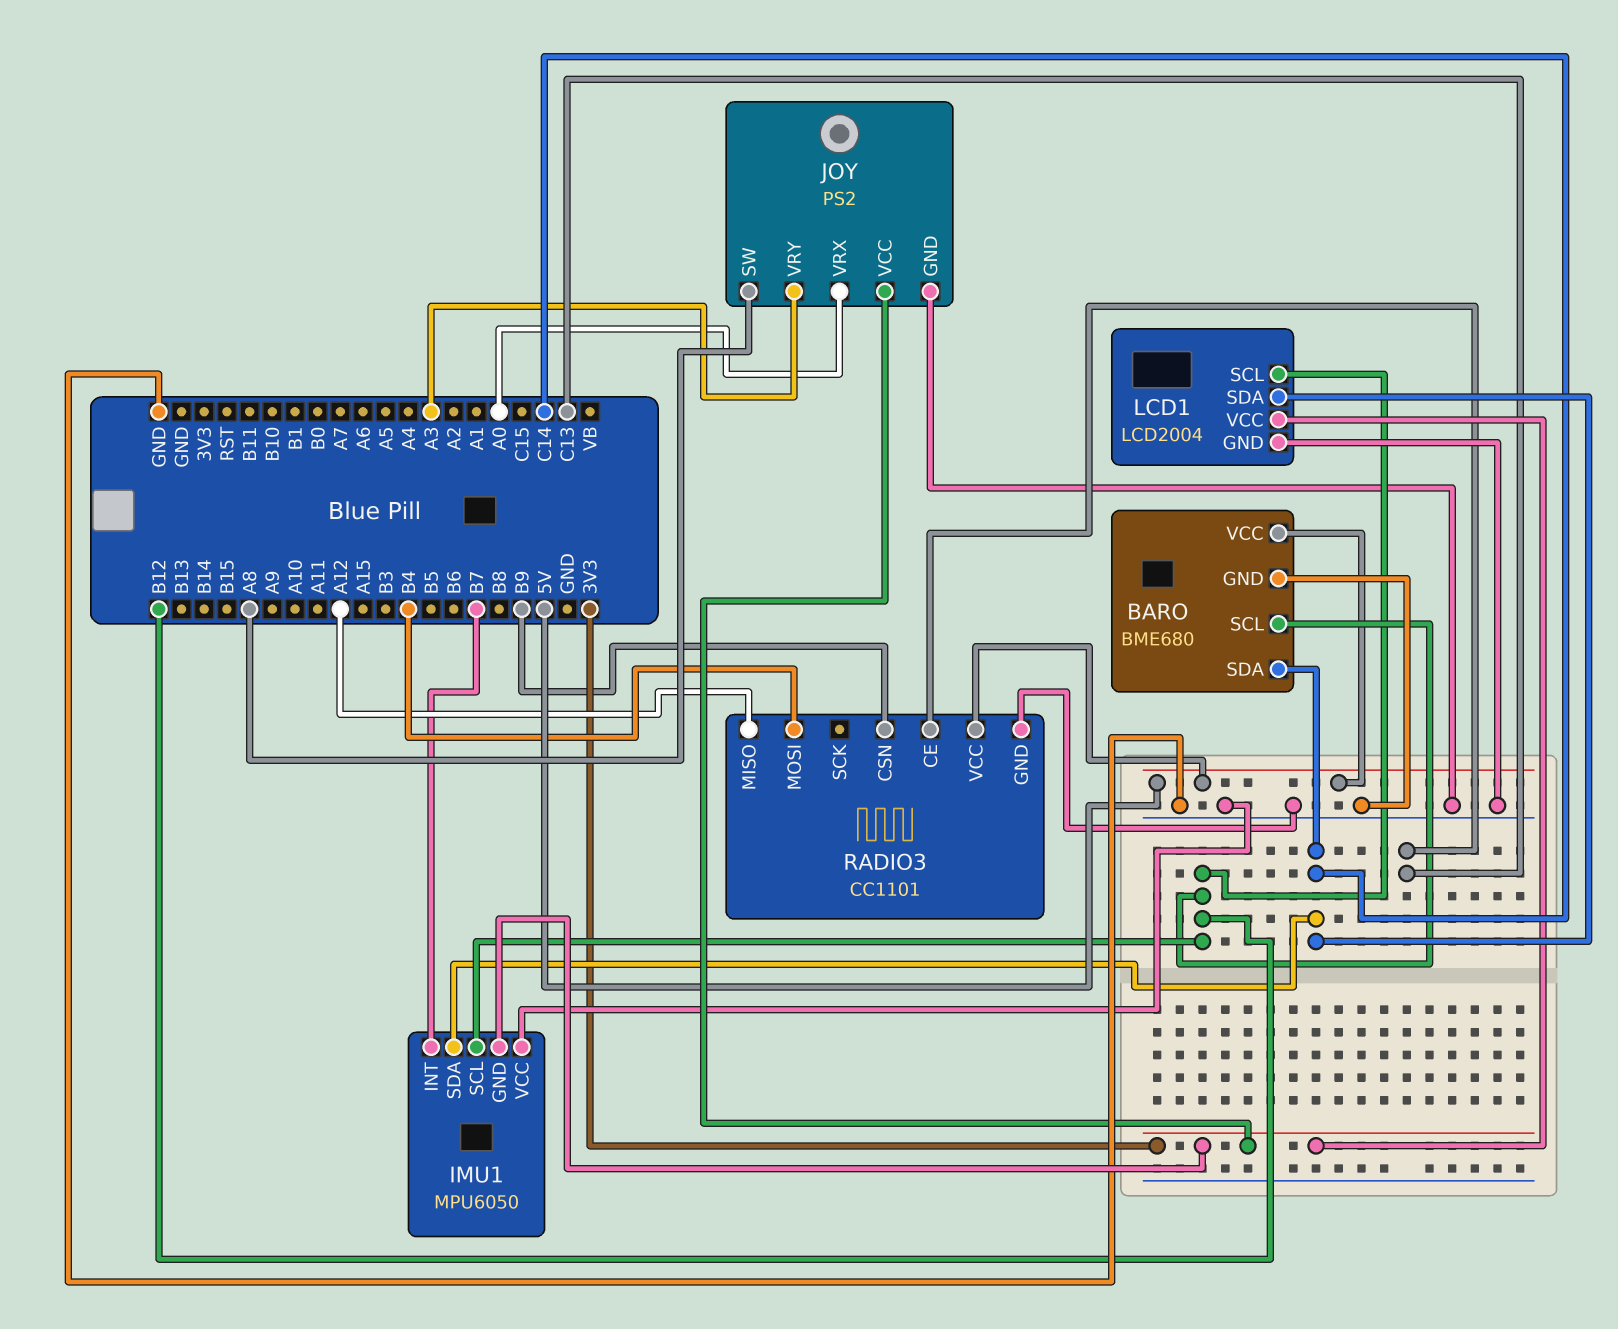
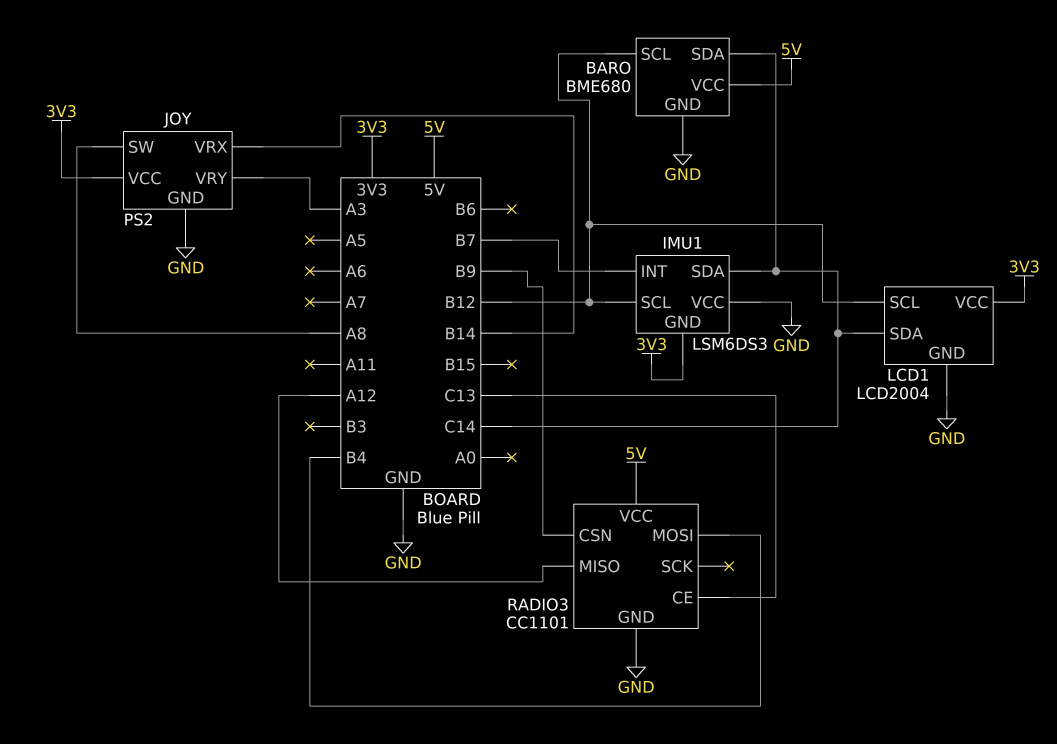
IMU1: MPU6050 -> LSM6DS3
JOY pin VRX: A0 -> B14

